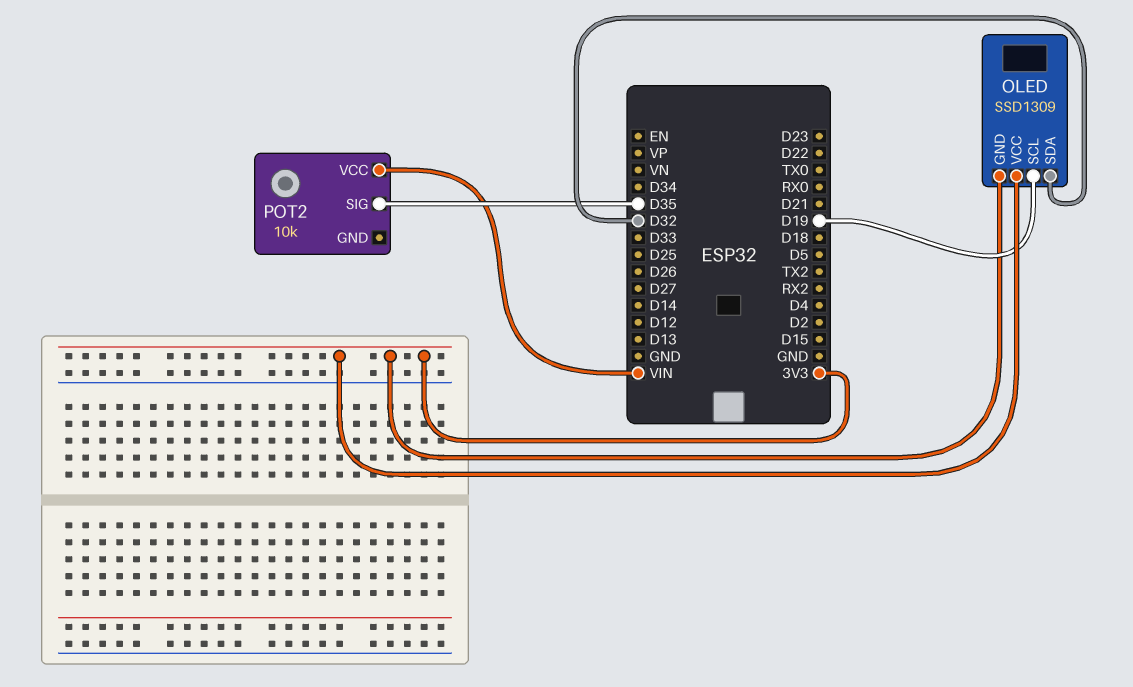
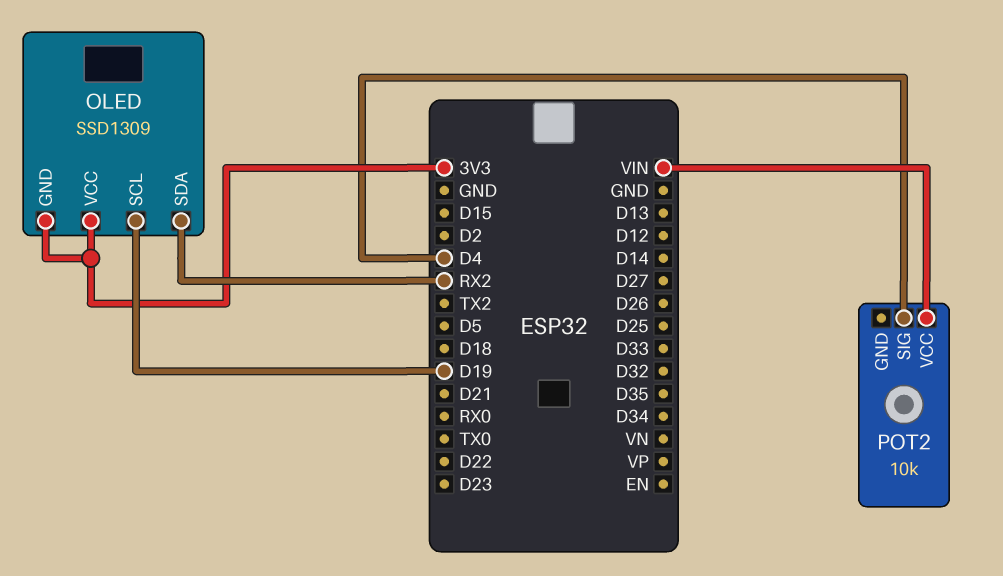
OLED pin SDA: D32 -> RX2
POT2 pin SIG: D35 -> D4

